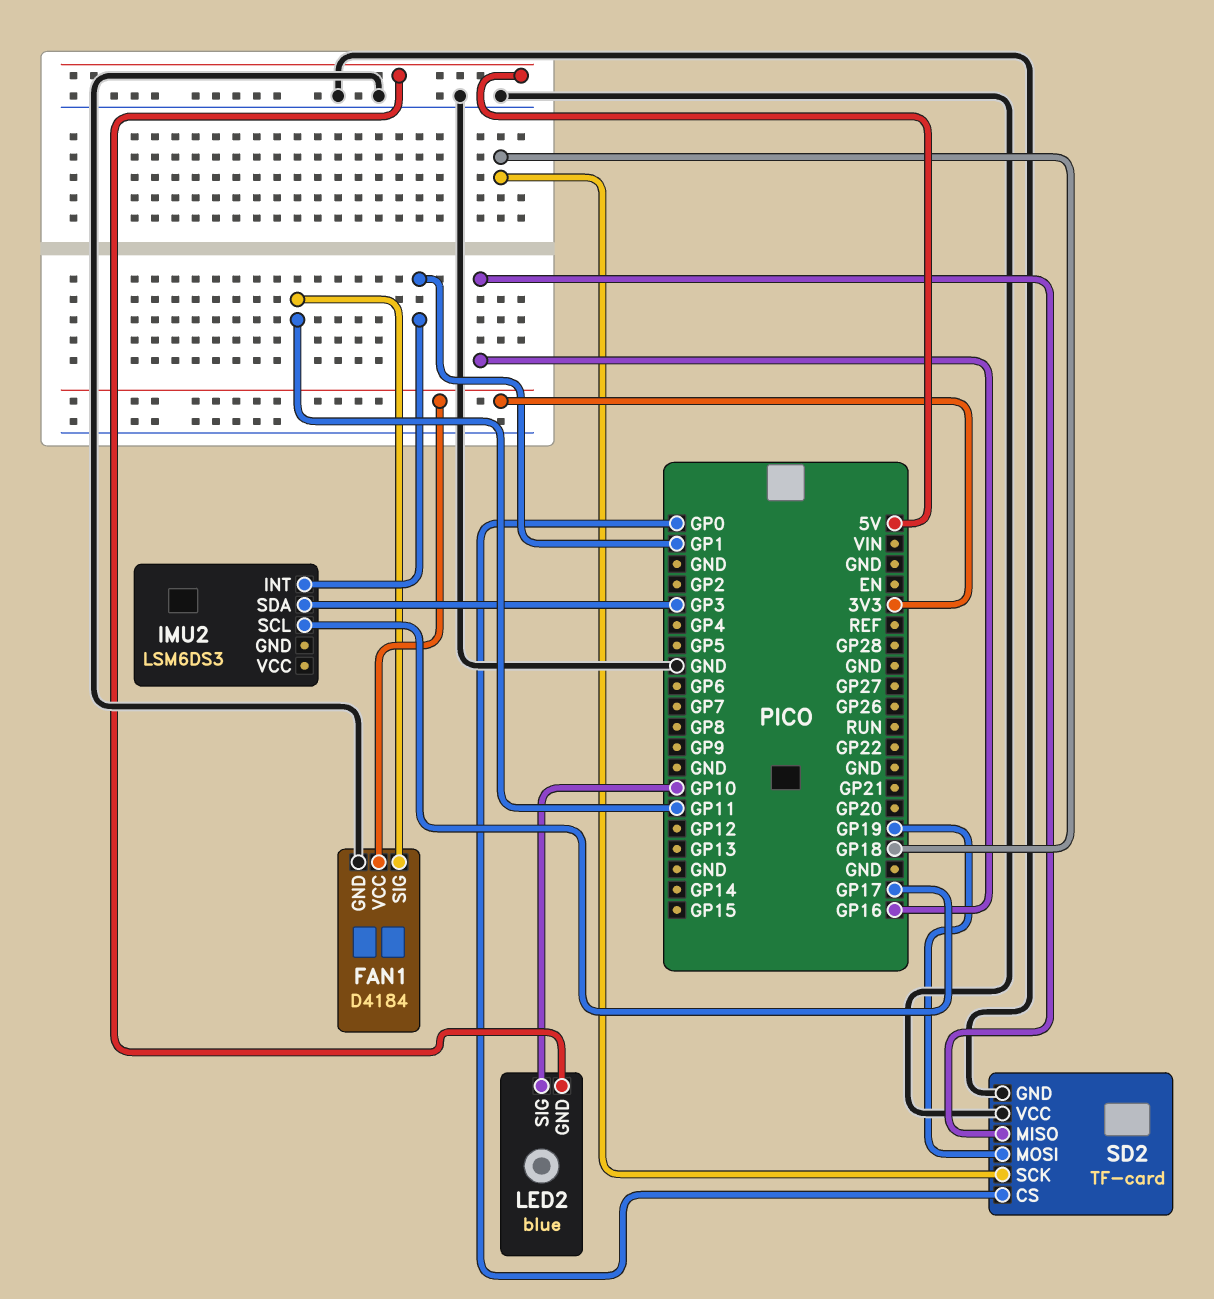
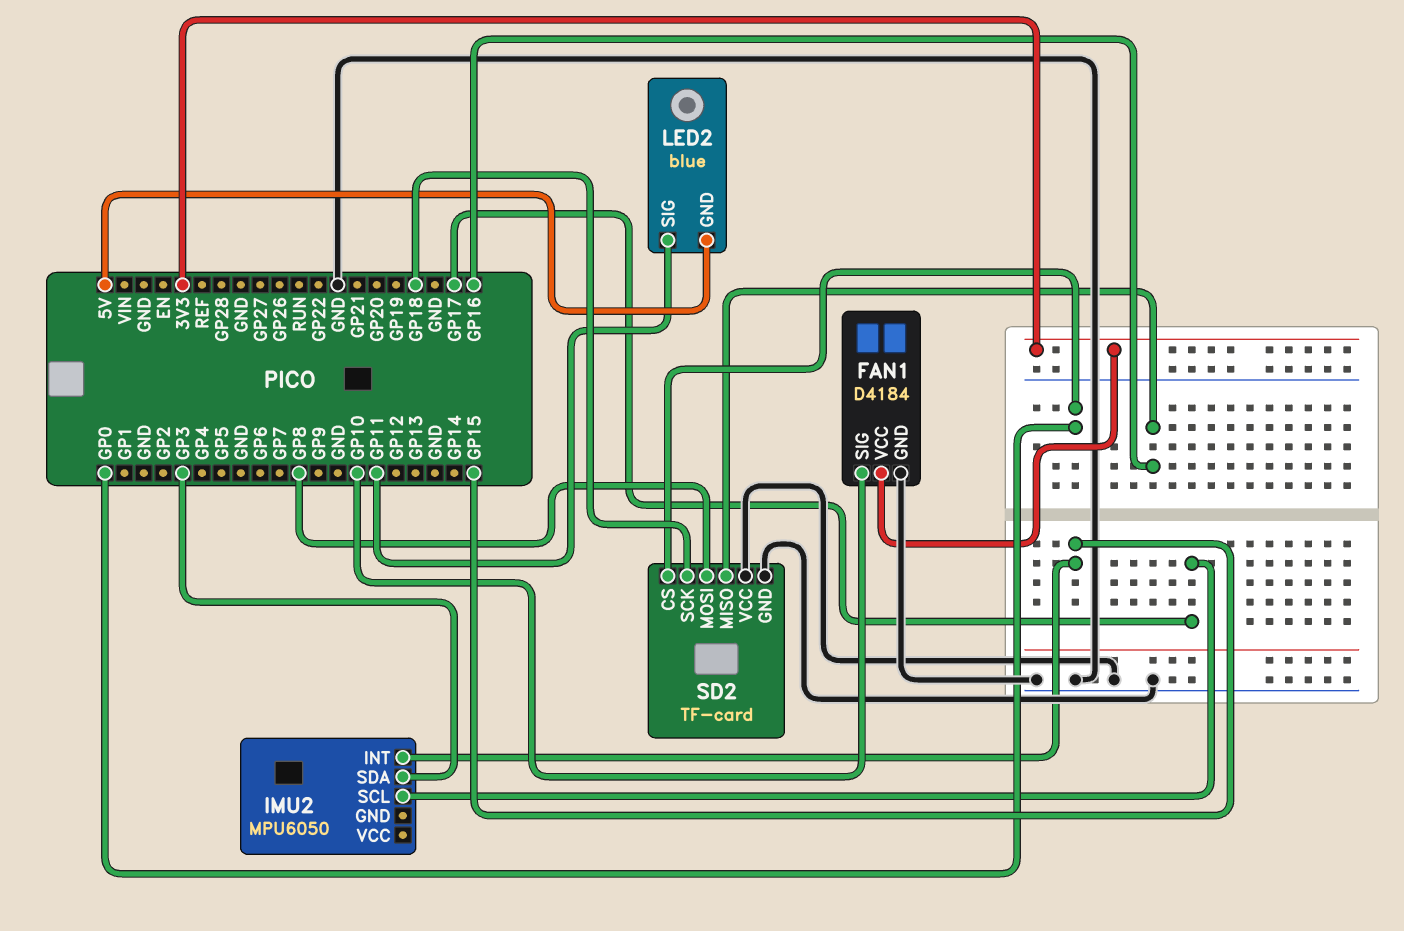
FAN1 pin SIG: GP11 -> GP10
IMU2: LSM6DS3 -> MPU6050
IMU2 pin INT: GP1 -> GP15
LED2 pin SIG: GP10 -> GP11
SD2 pin MOSI: GP19 -> GP8

